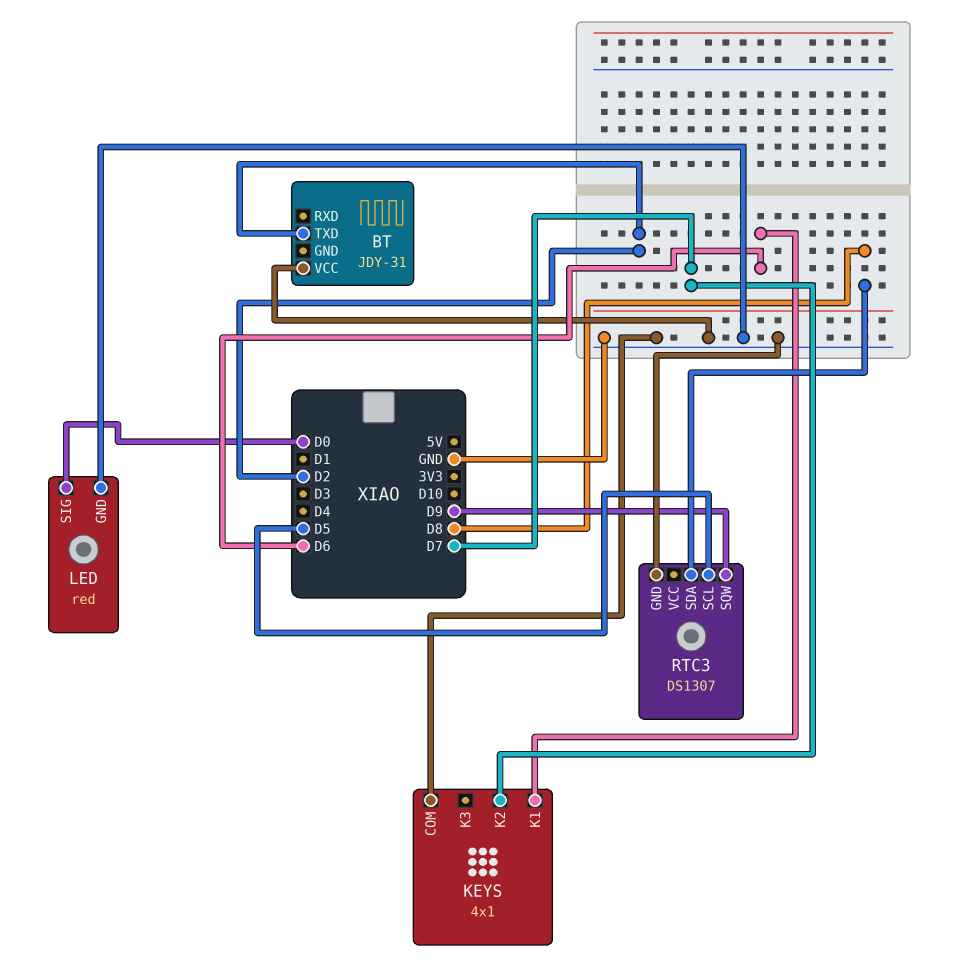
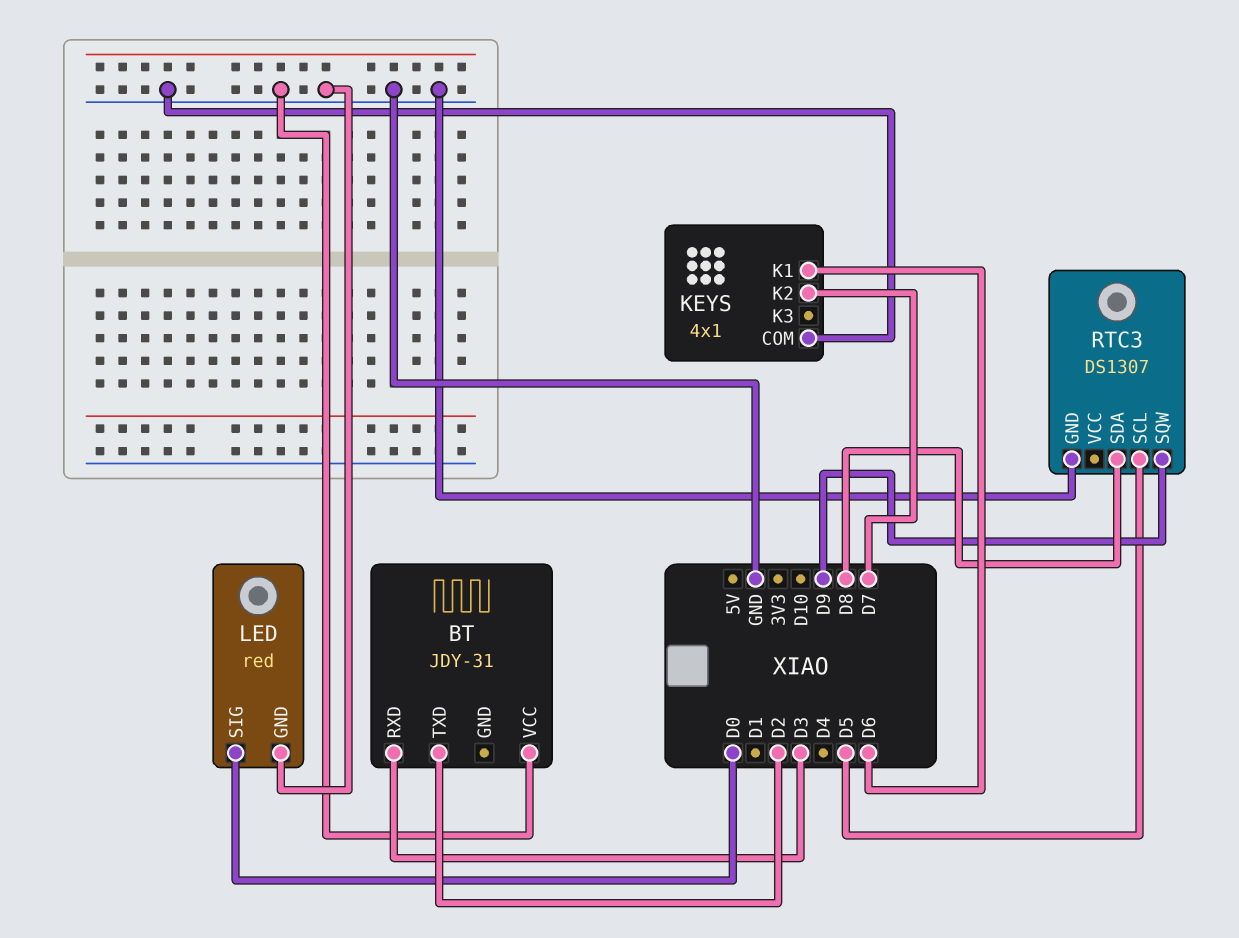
BT pin RXD: none -> D3

